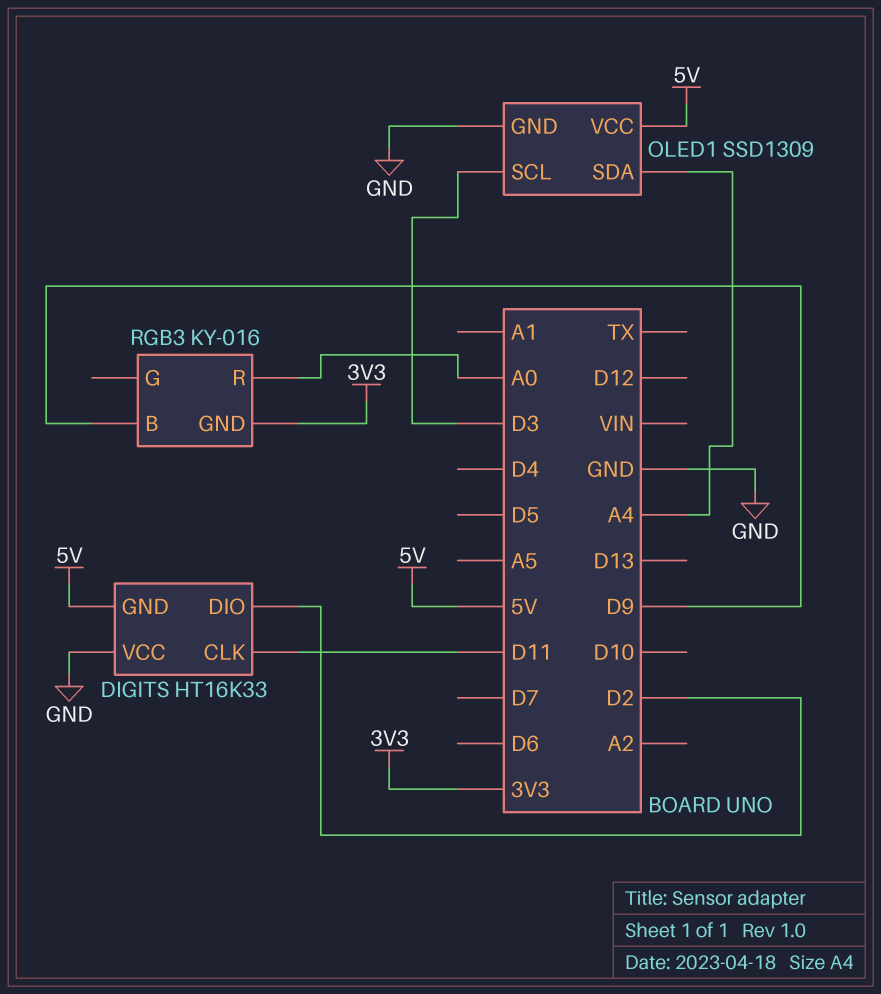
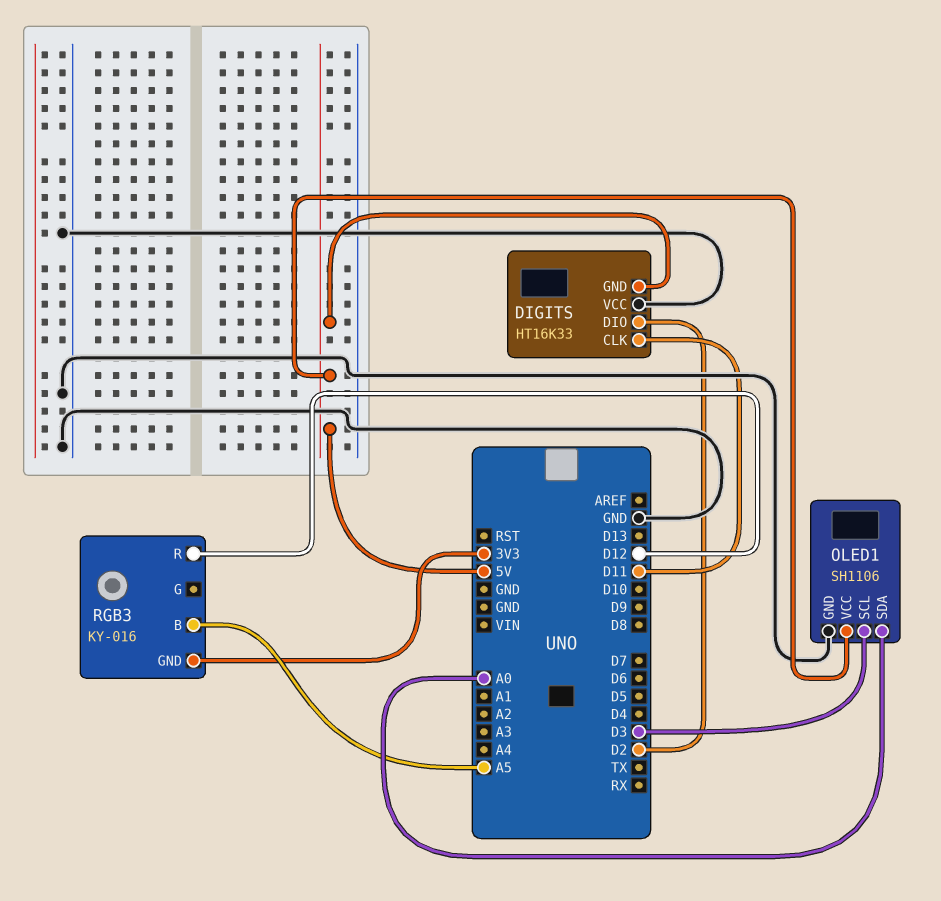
OLED1: SSD1309 -> SH1106
OLED1 pin SDA: A4 -> A0
RGB3 pin B: D9 -> A5
RGB3 pin R: A0 -> D12

